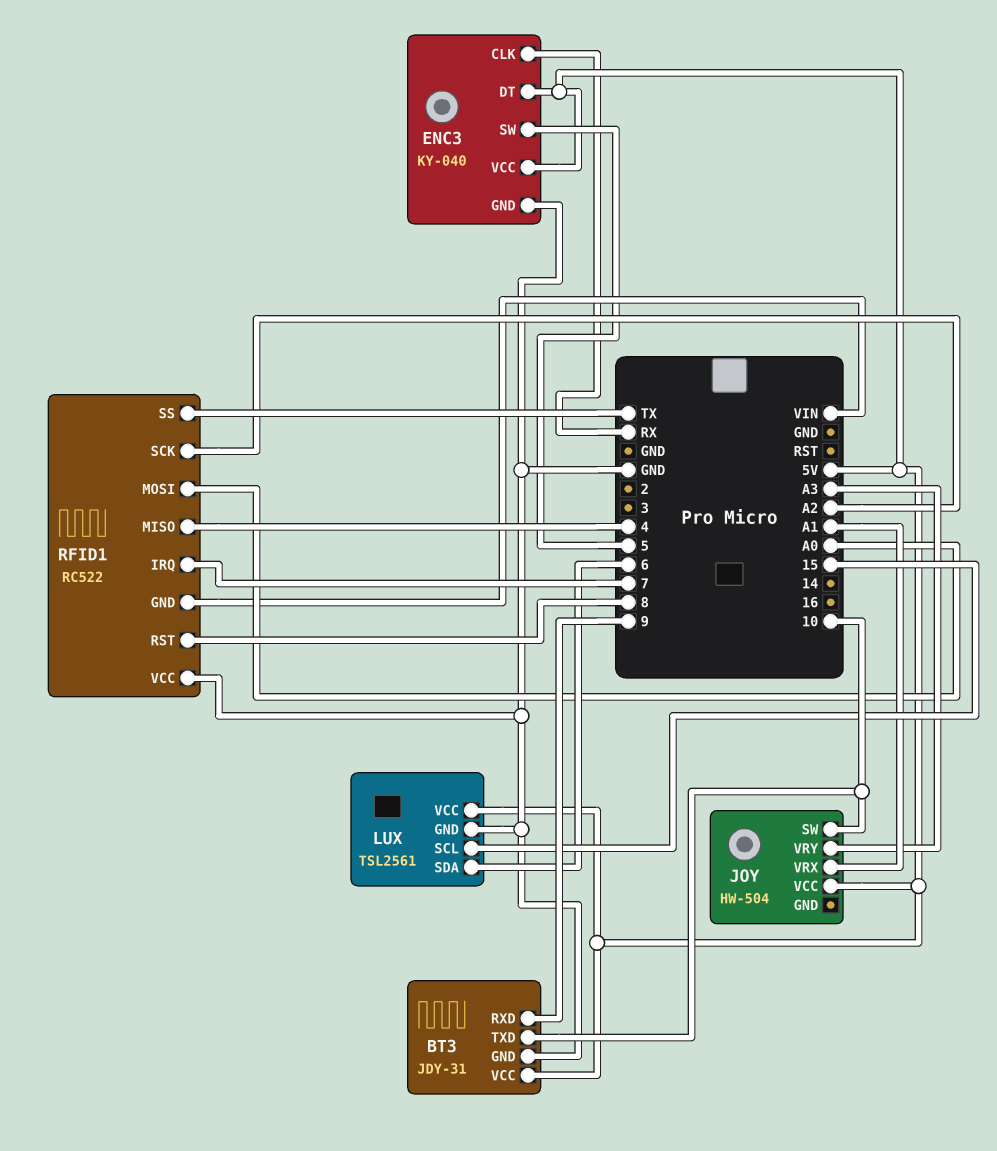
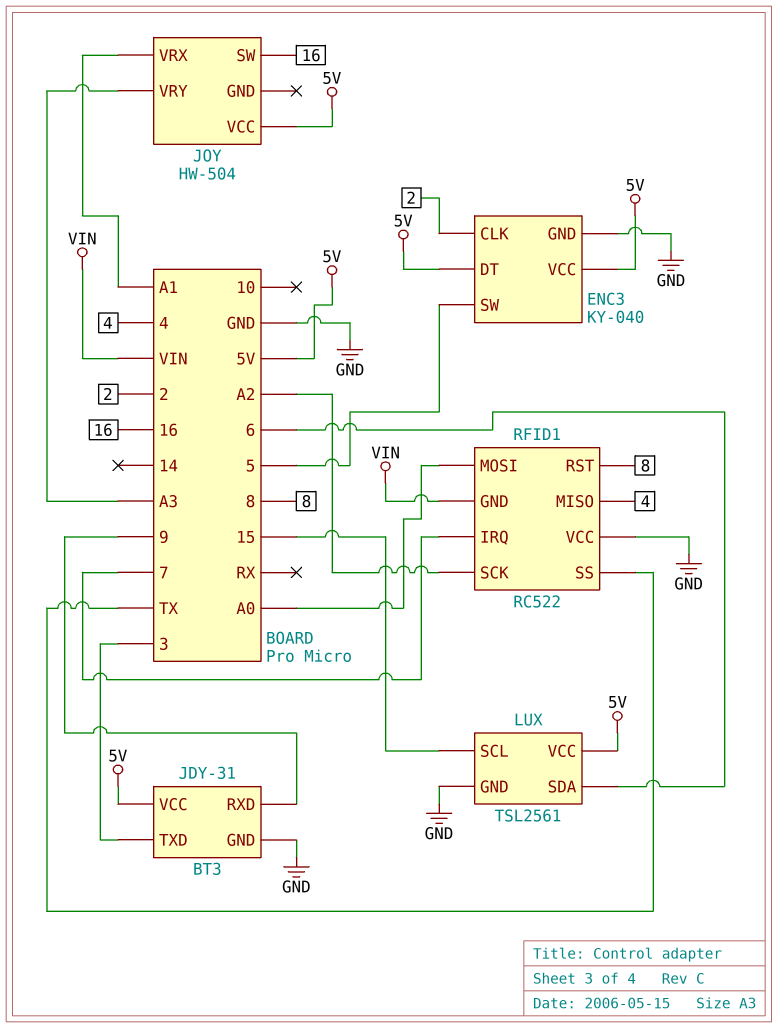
BT3 pin TXD: 10 -> 3
ENC3 pin CLK: RX -> 2
JOY pin SW: 10 -> 16

